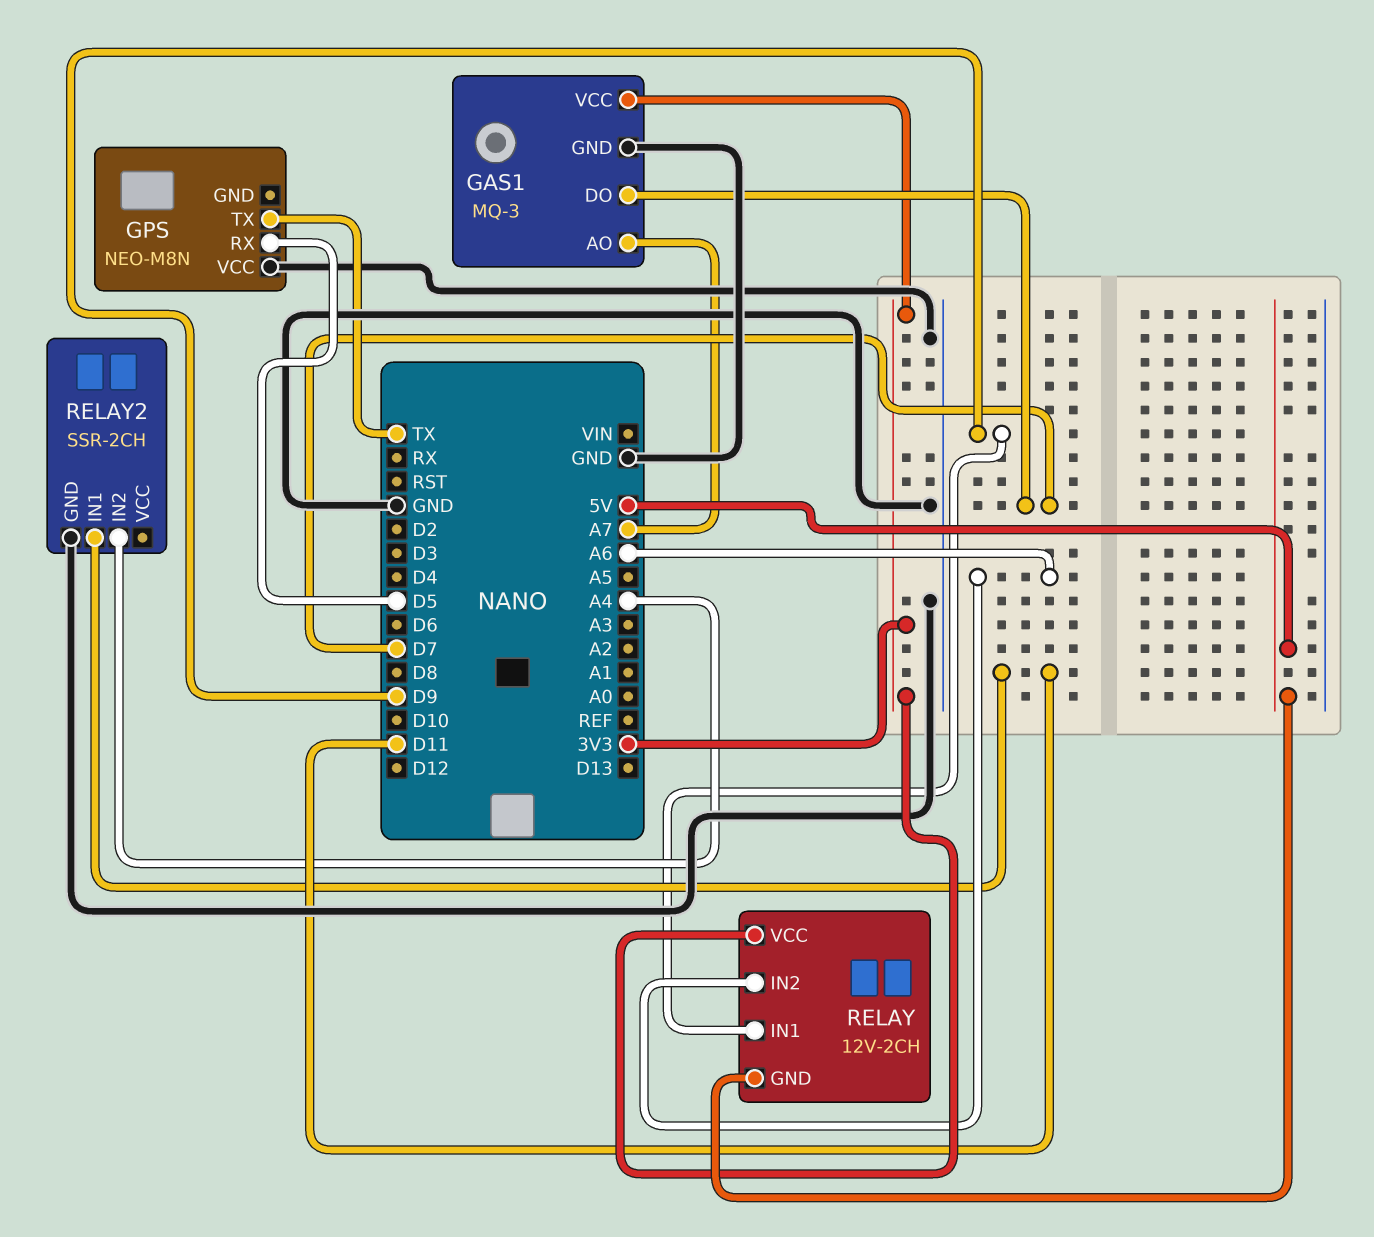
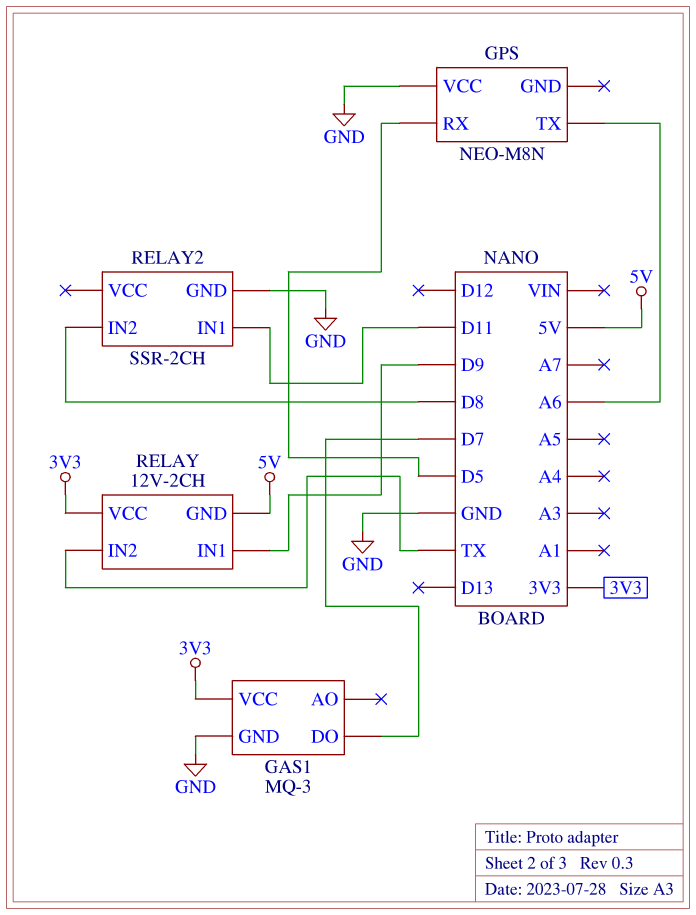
GAS1 pin AO: A7 -> none
GPS pin TX: TX -> A6
RELAY pin IN2: A6 -> TX
RELAY2 pin IN2: A4 -> D8

